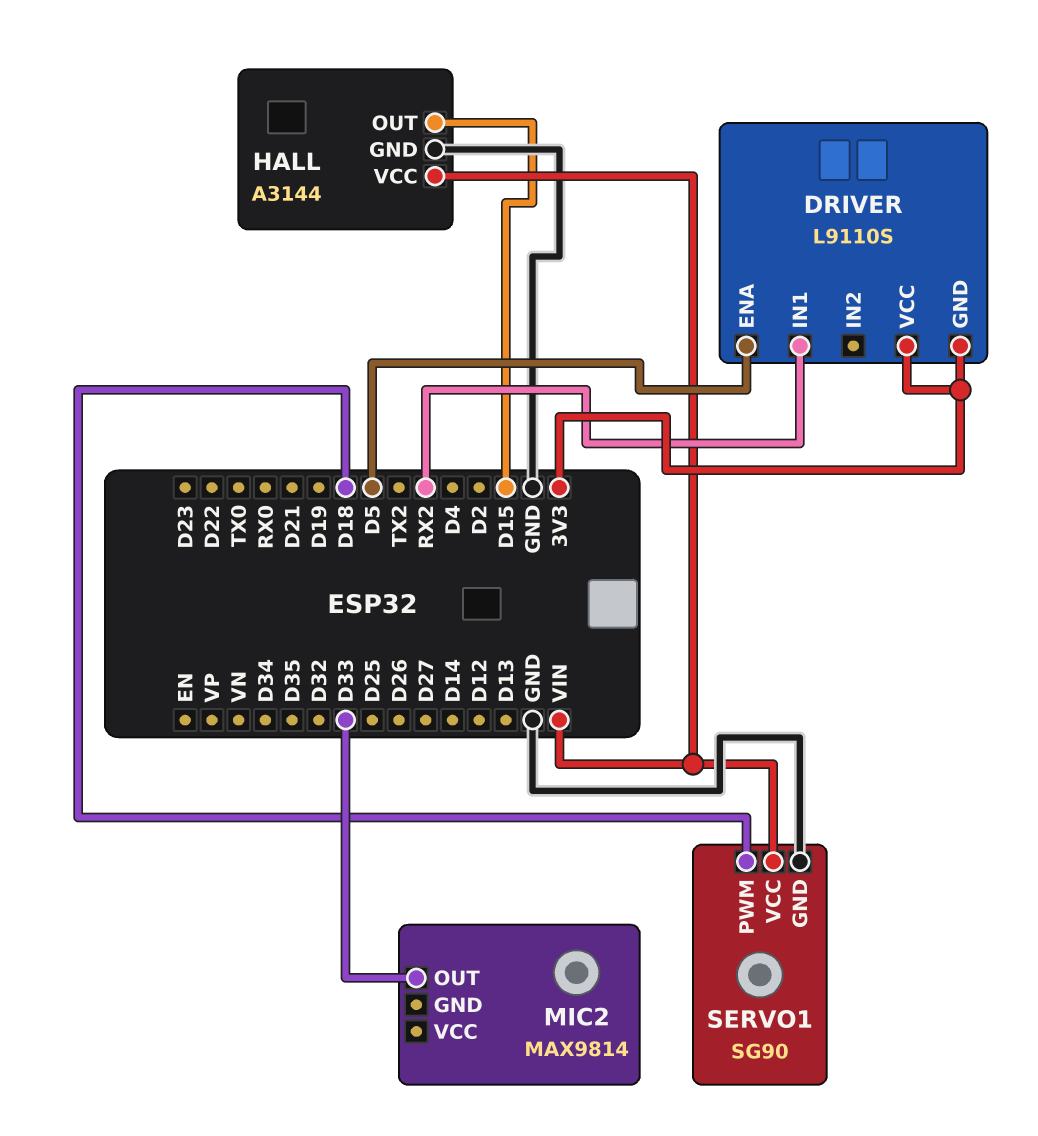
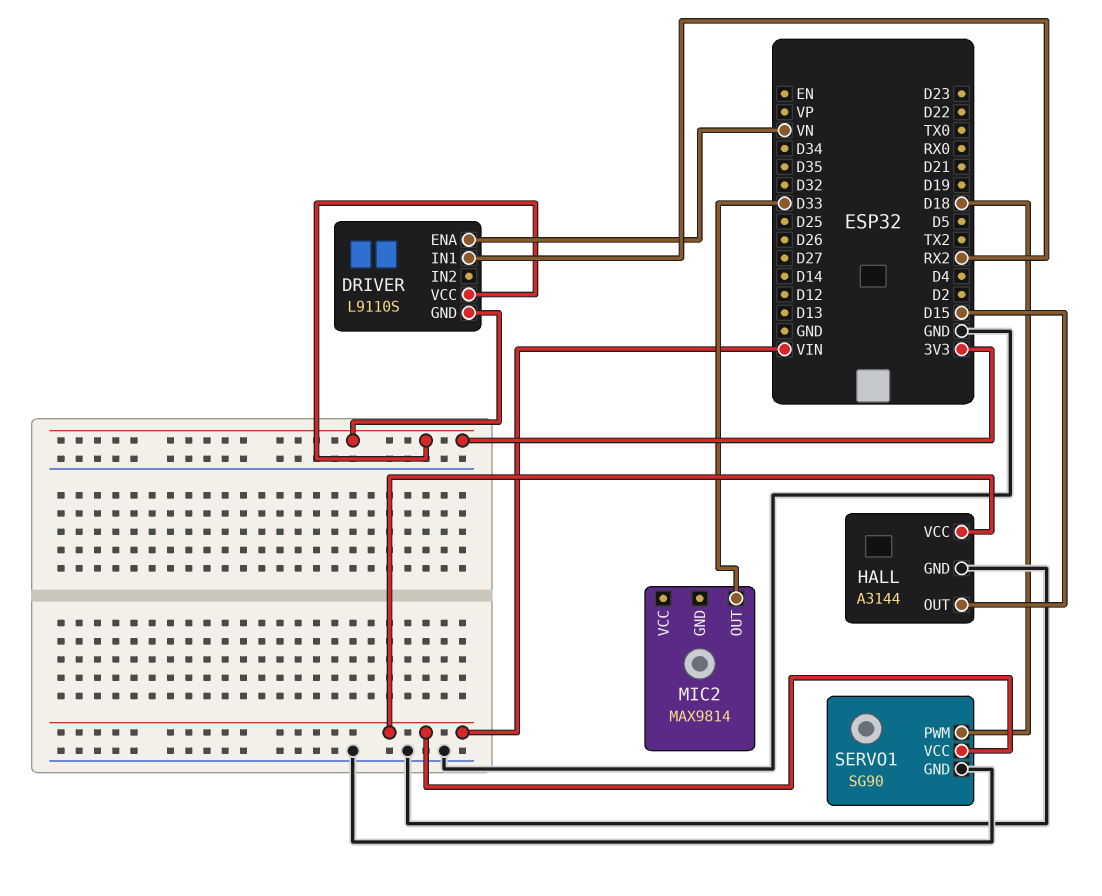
DRIVER pin ENA: D5 -> VN

